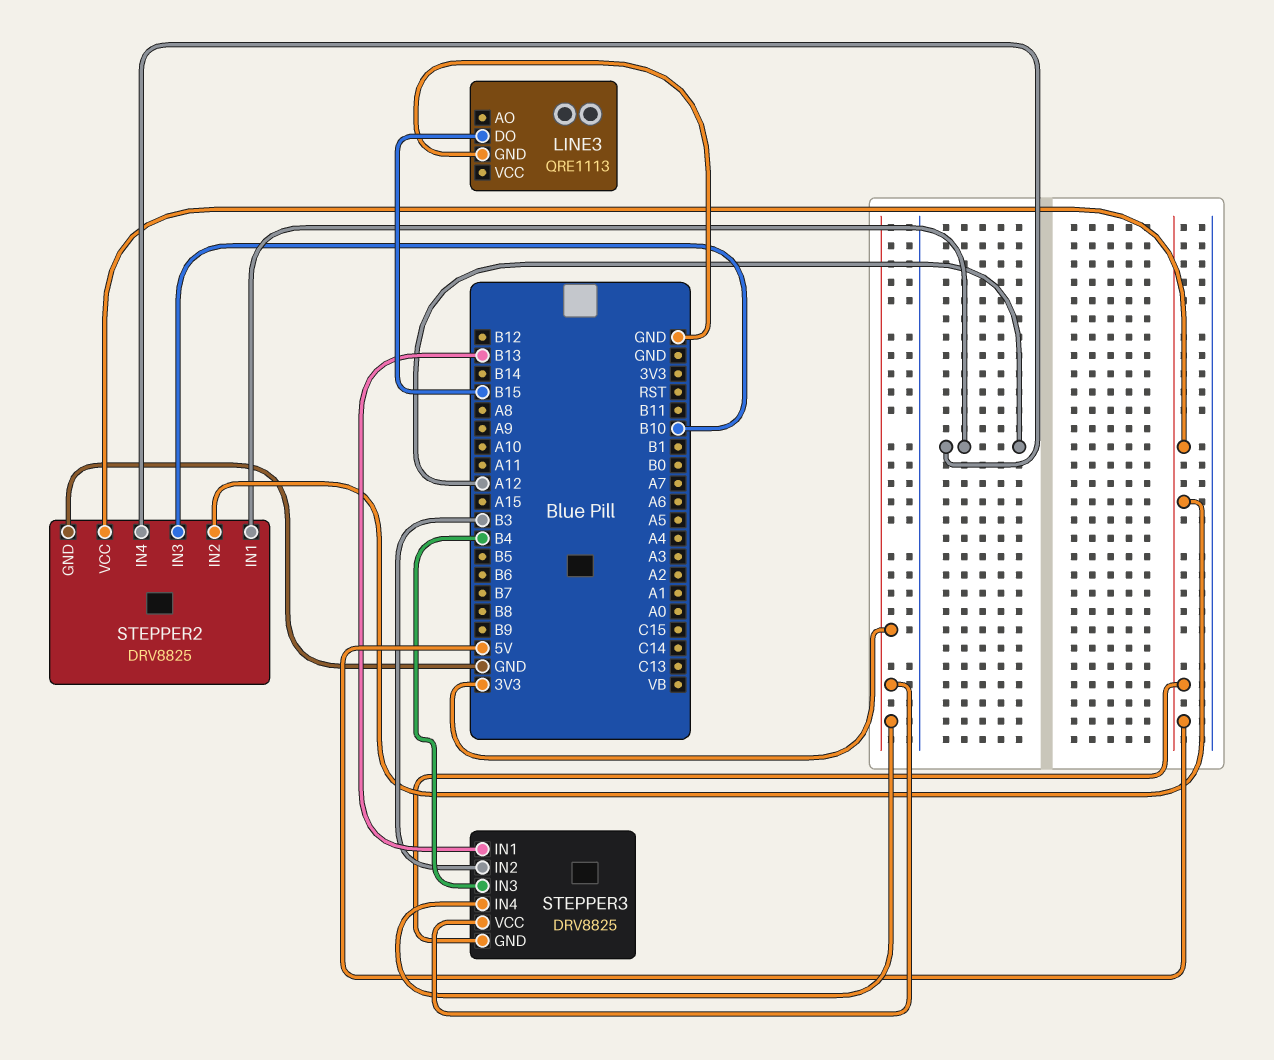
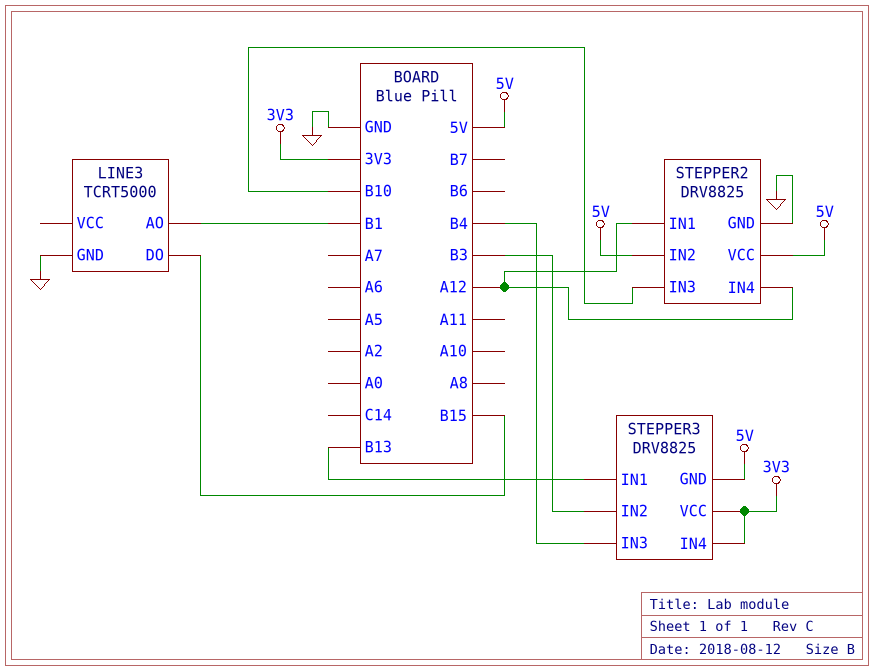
LINE3: QRE1113 -> TCRT5000
LINE3 pin AO: none -> B1

